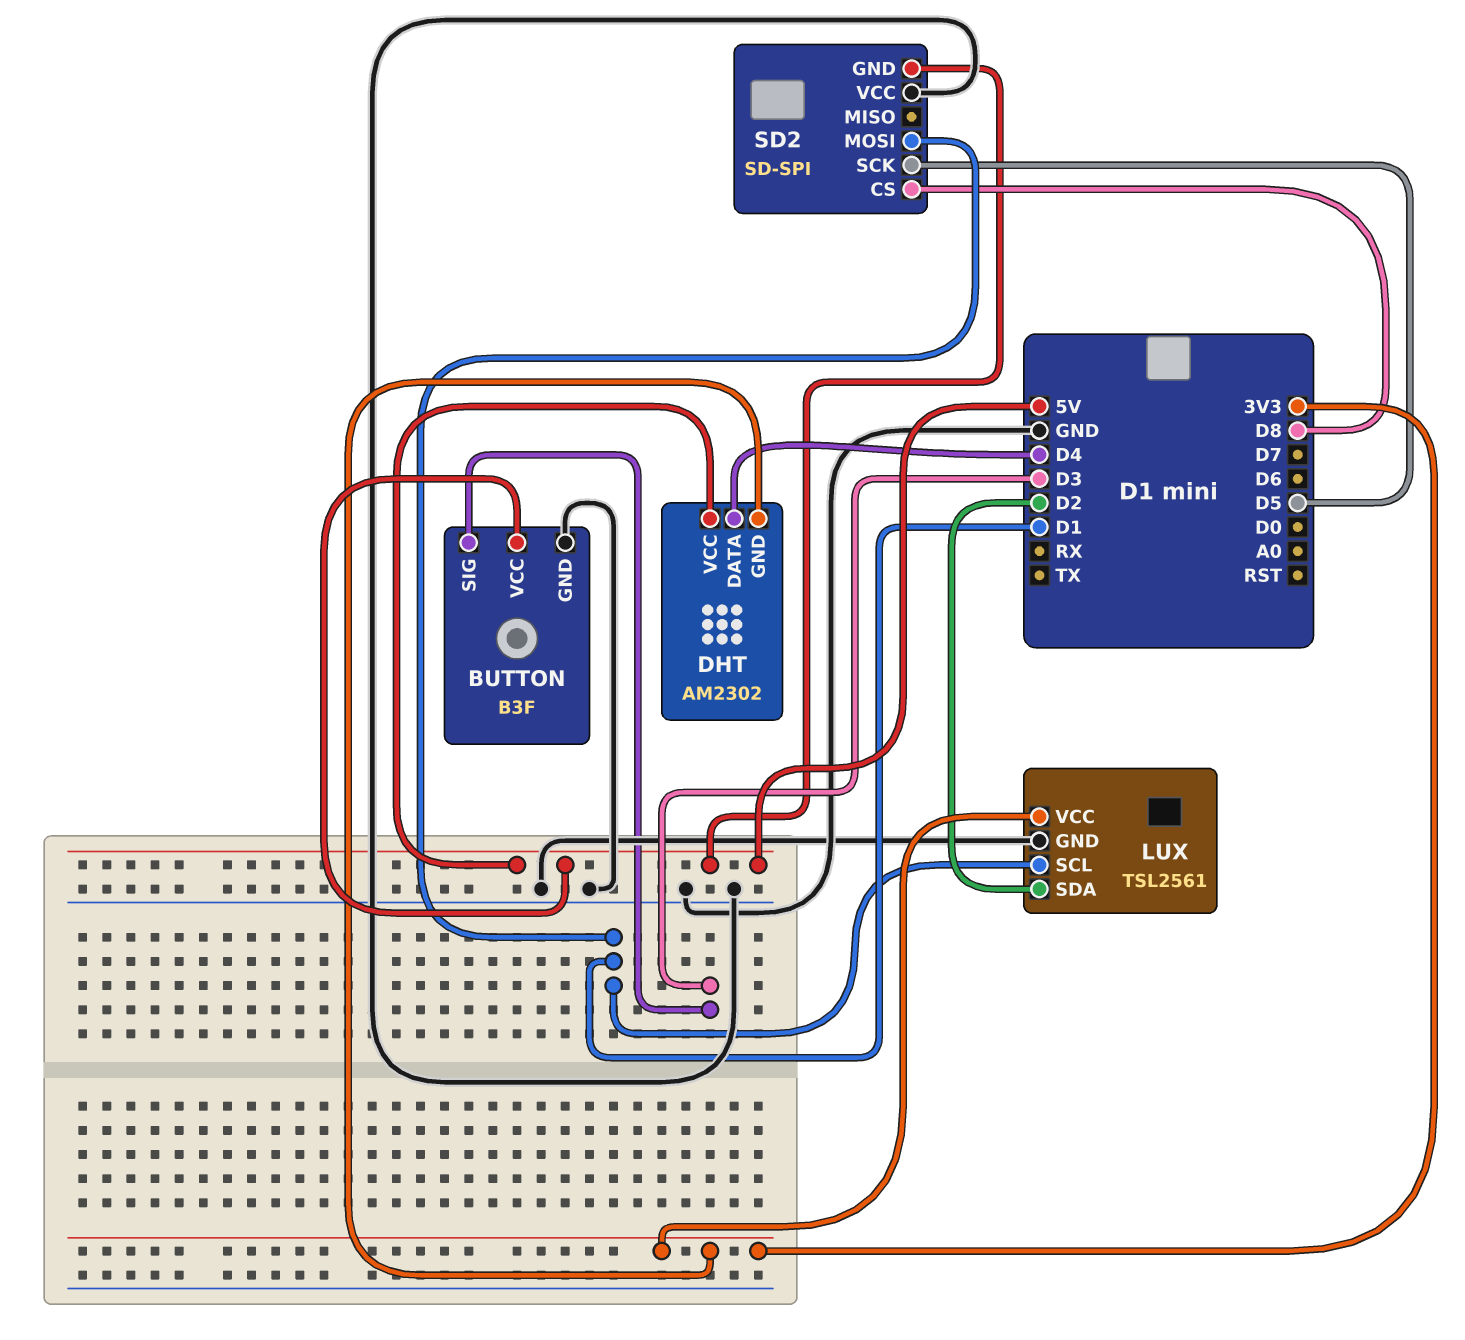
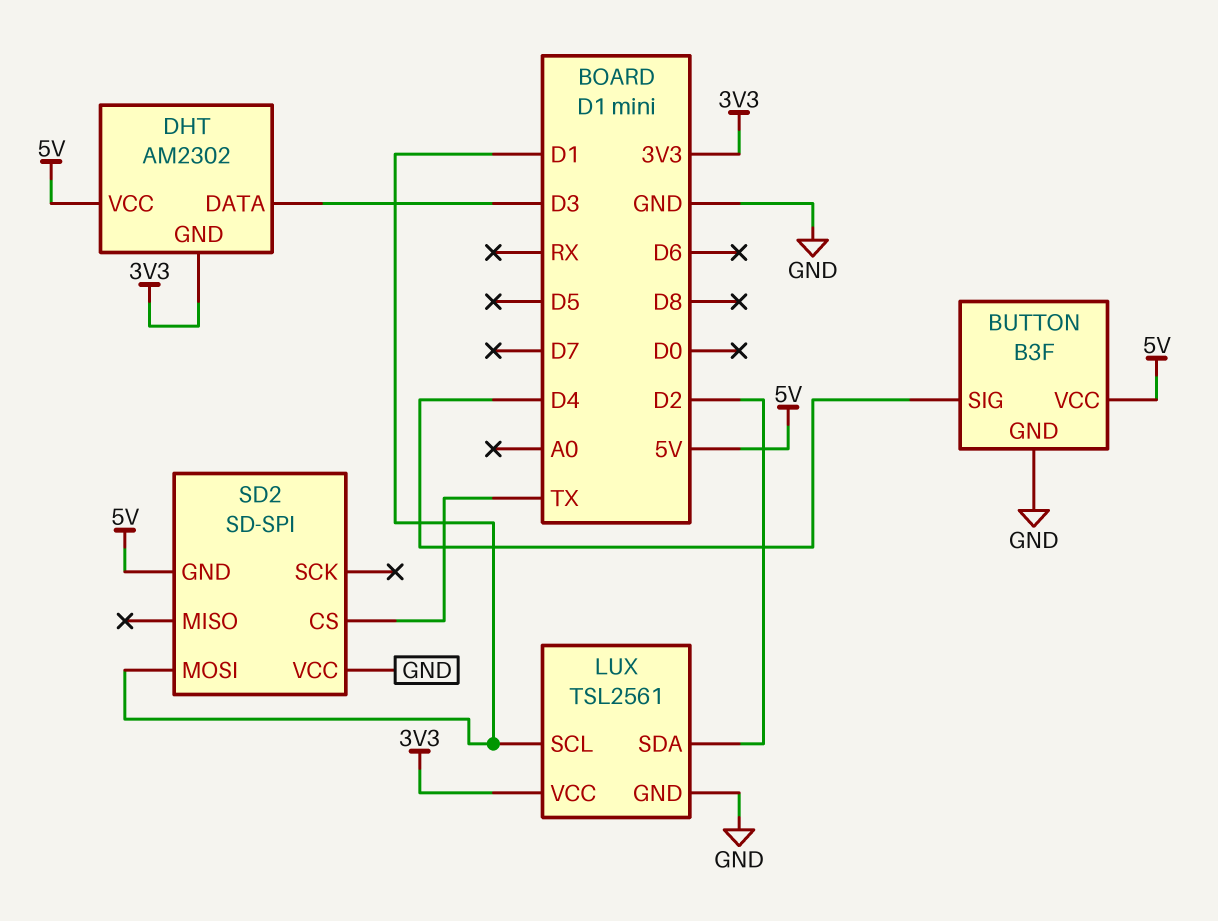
BUTTON pin SIG: D3 -> D4
DHT pin DATA: D4 -> D3
SD2 pin CS: D8 -> TX
SD2 pin SCK: D5 -> none

